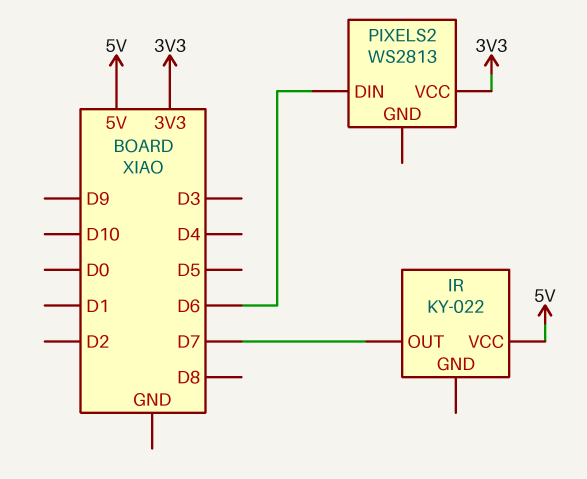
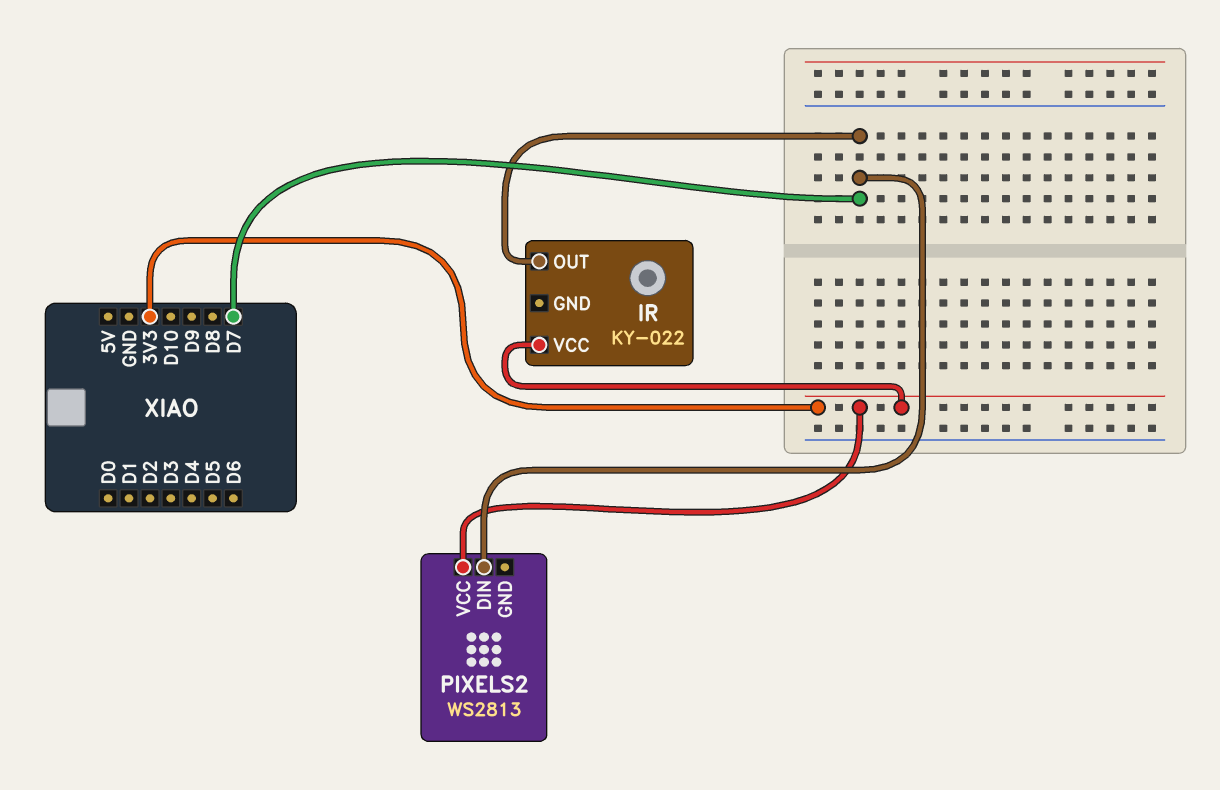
IR pin VCC: 5V -> 3V3
PIXELS2 pin DIN: D6 -> D7

